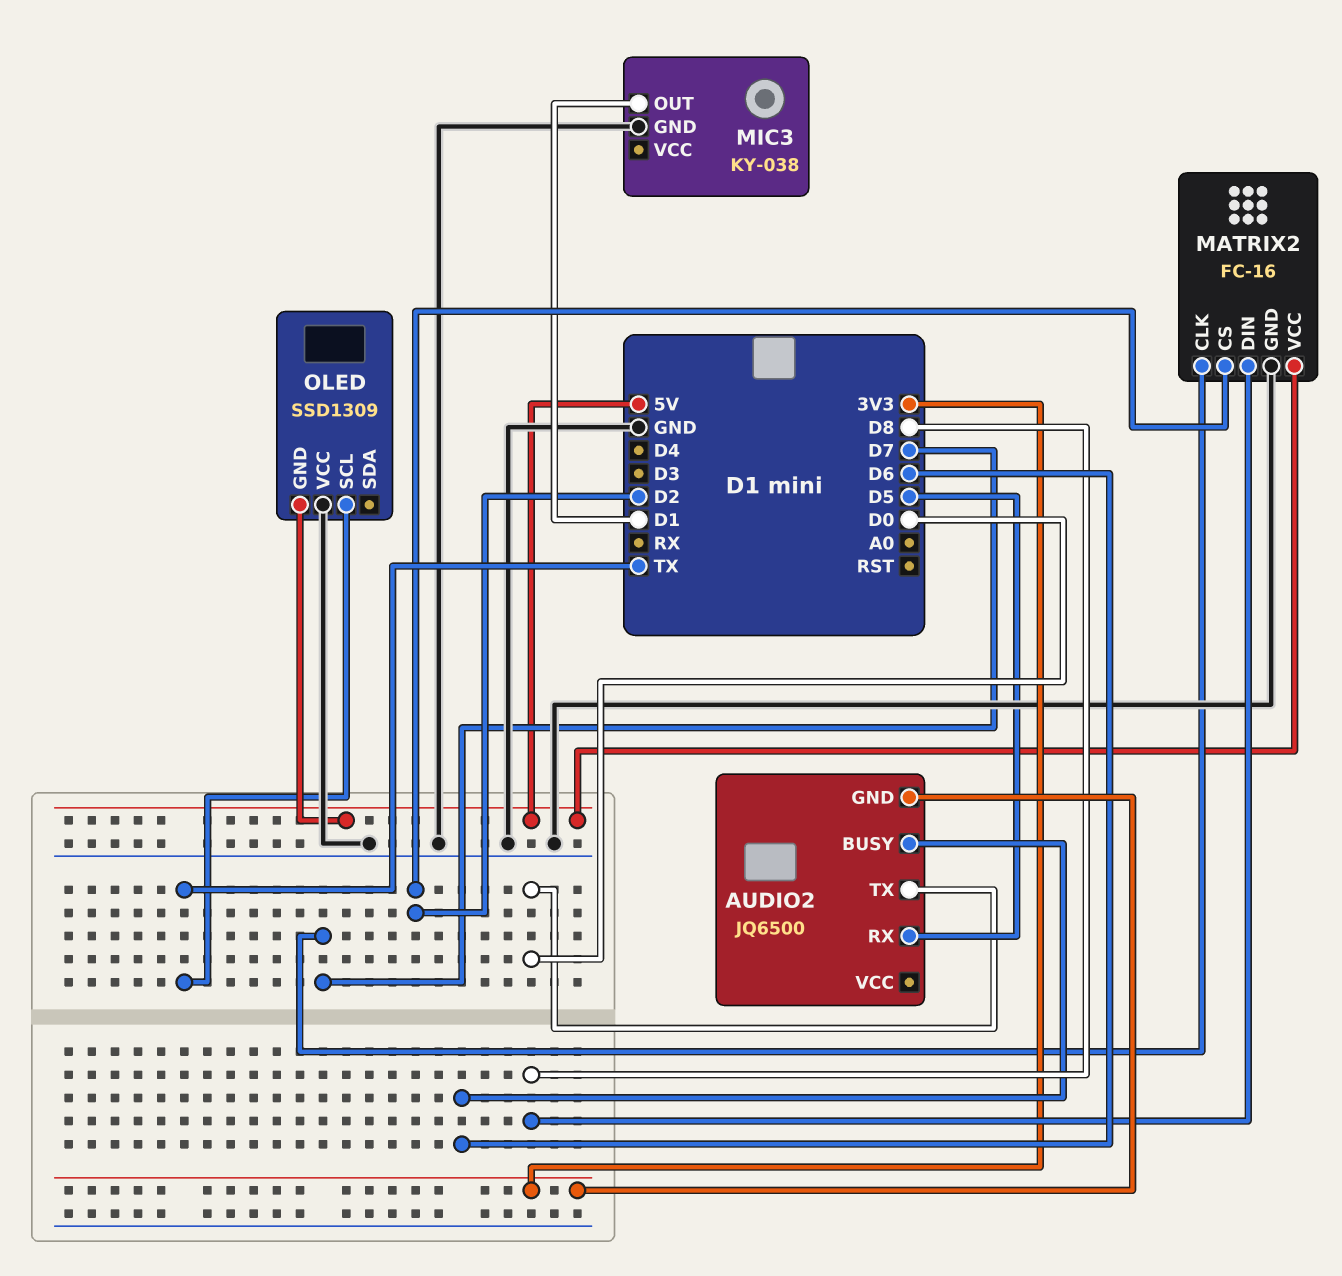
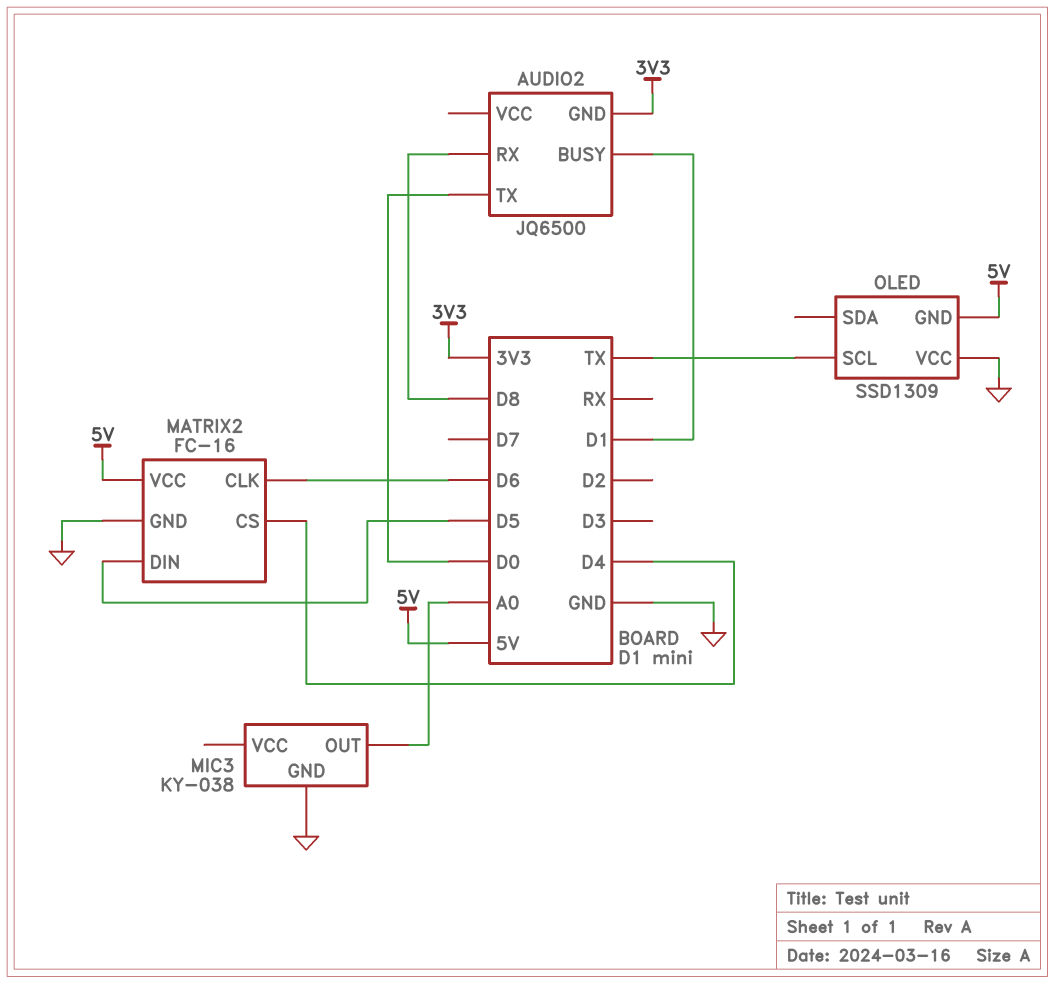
AUDIO2 pin BUSY: D6 -> D1
AUDIO2 pin RX: D5 -> D8
MATRIX2 pin CLK: D7 -> D6
MATRIX2 pin CS: D2 -> D4
MATRIX2 pin DIN: D8 -> D5
MIC3 pin OUT: D1 -> A0

